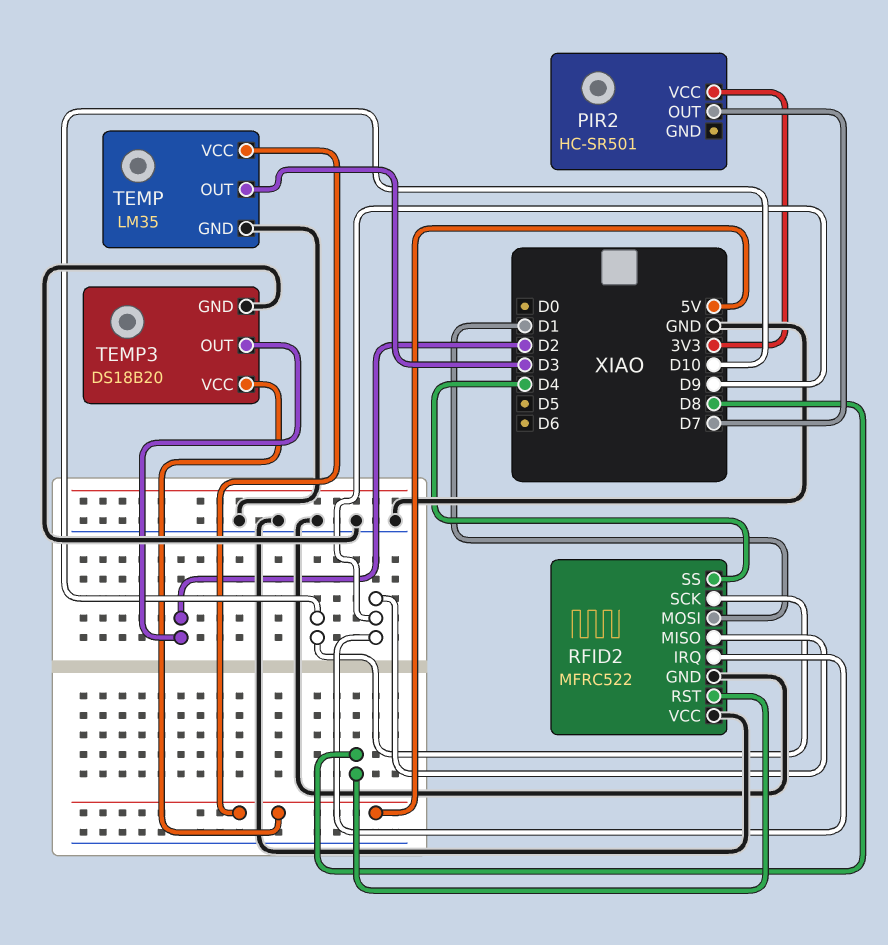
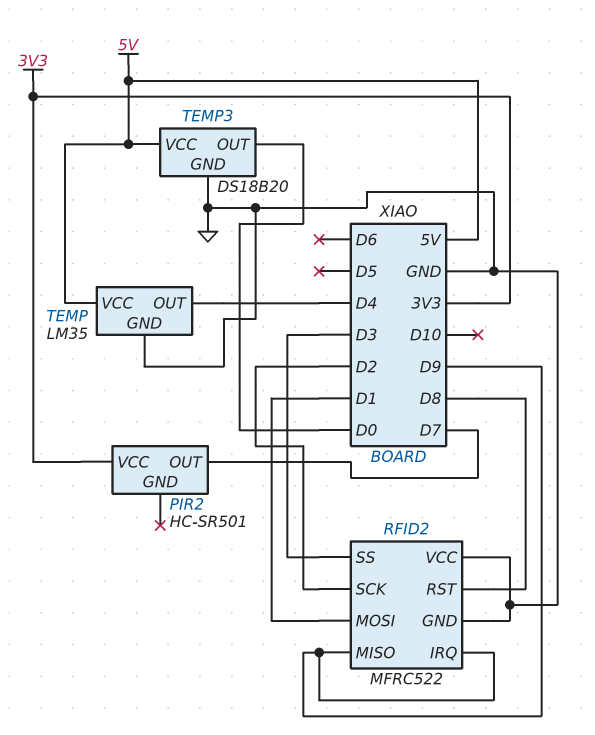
RFID2 pin SCK: D10 -> D2
RFID2 pin SS: D4 -> D3
TEMP pin OUT: D3 -> D4
TEMP3 pin OUT: D2 -> D0

